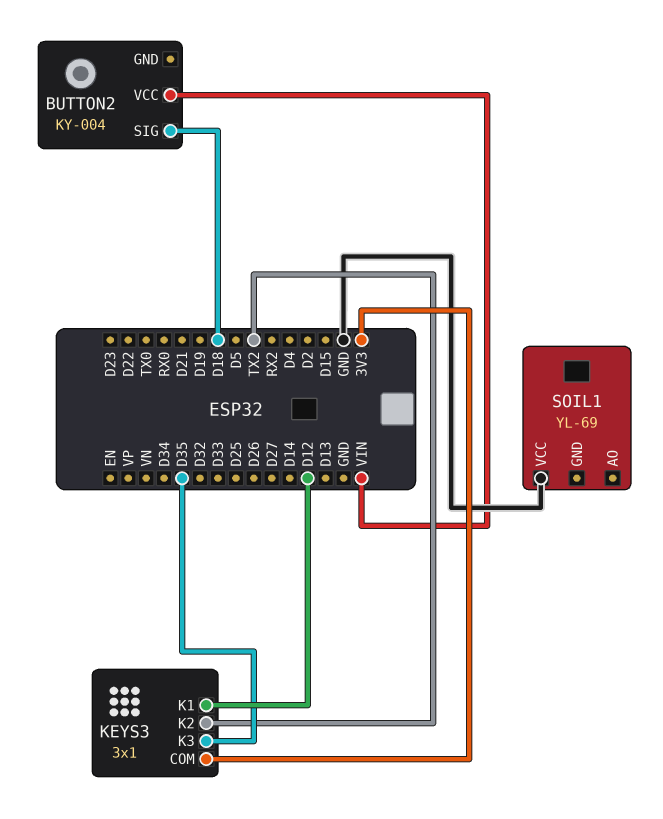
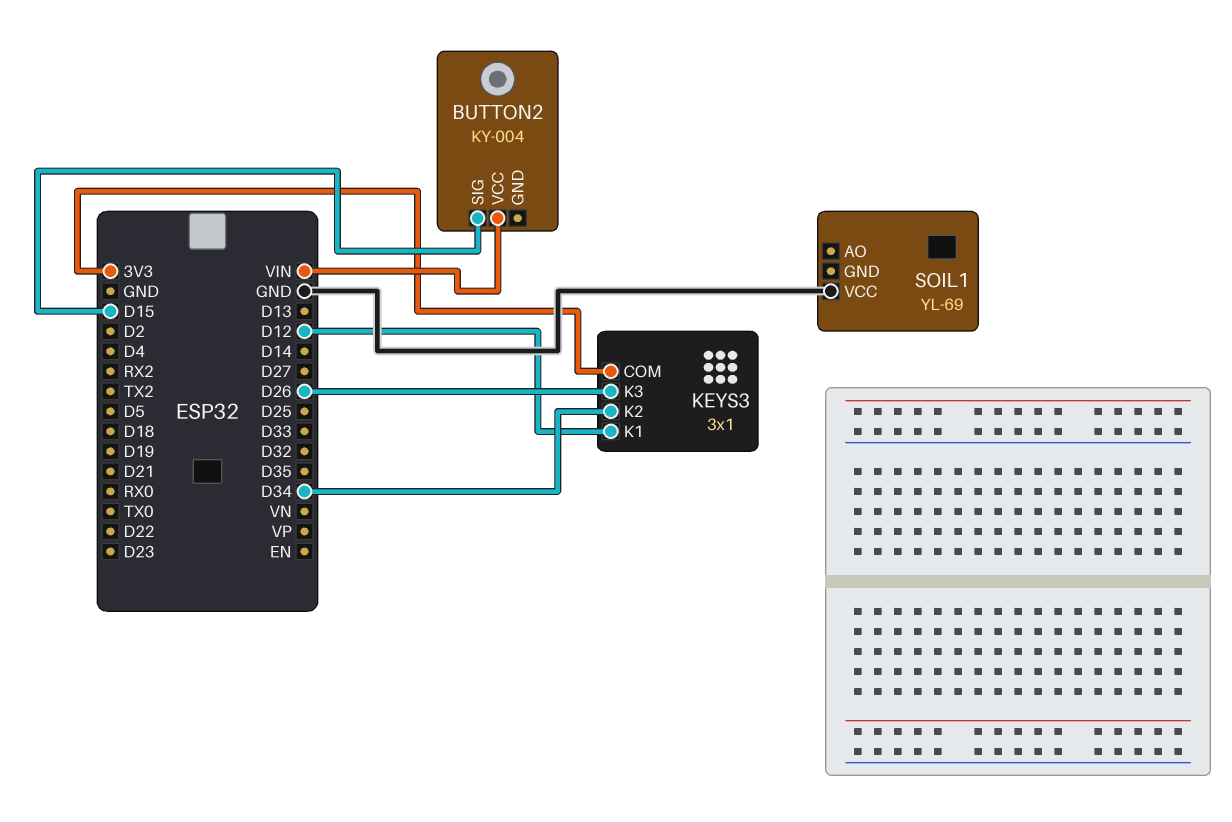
BUTTON2 pin SIG: D18 -> D15
KEYS3 pin K2: TX2 -> D34
KEYS3 pin K3: D35 -> D26

